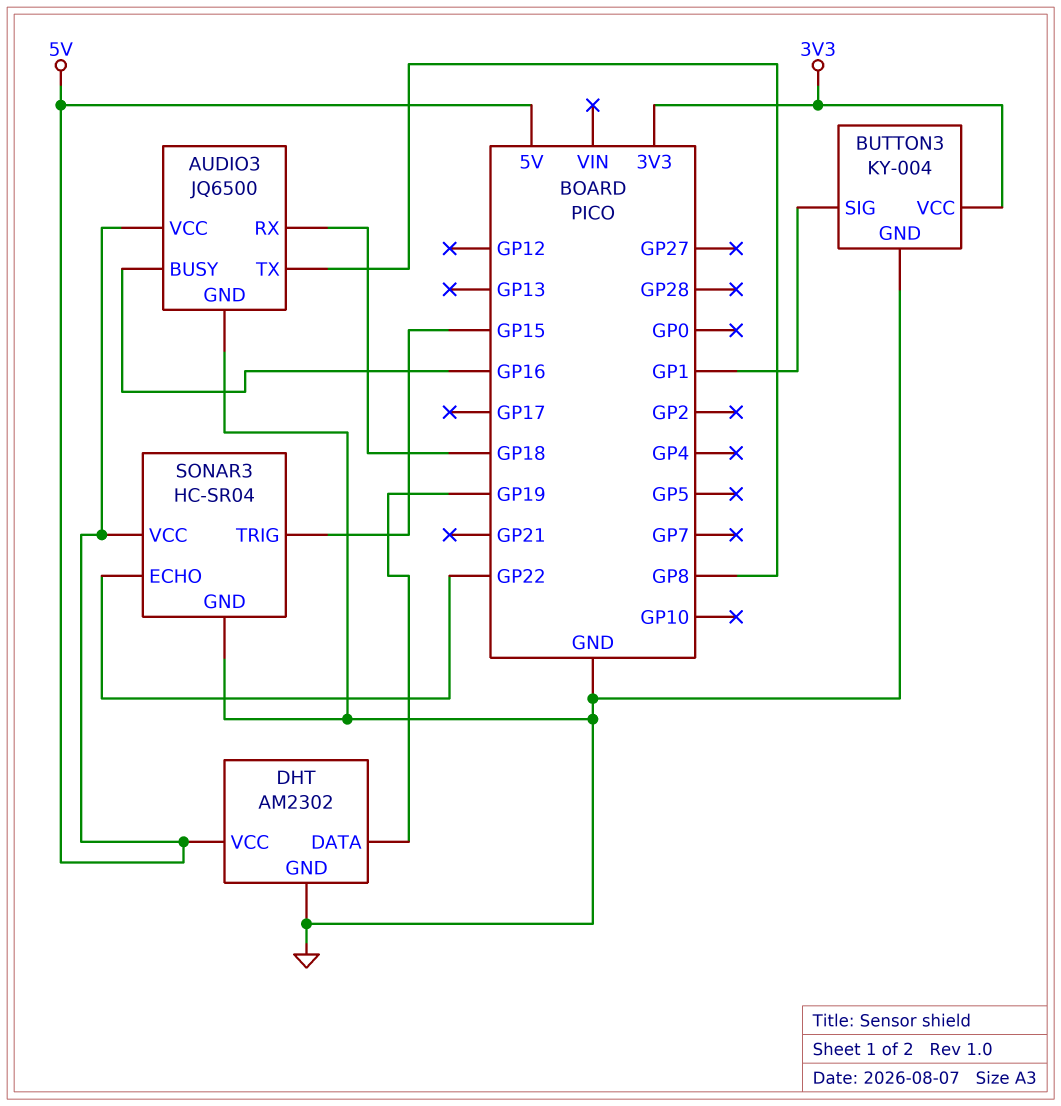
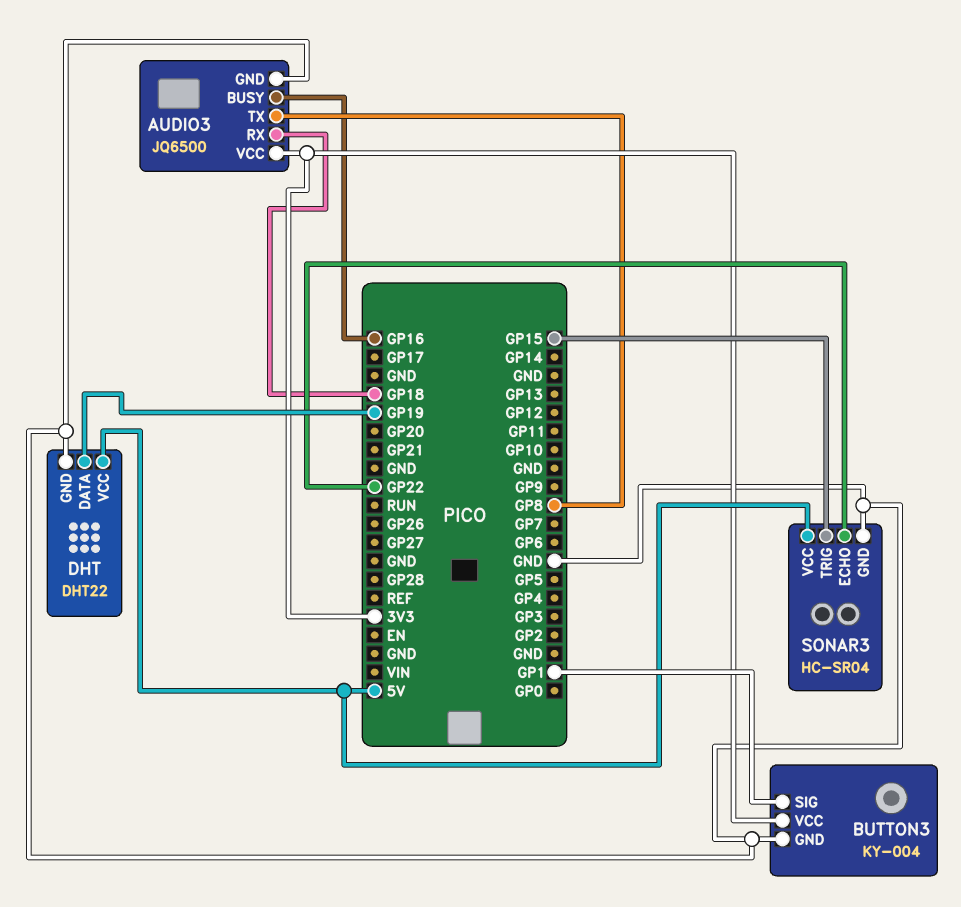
AUDIO3 pin VCC: 5V -> 3V3
DHT: AM2302 -> DHT22

